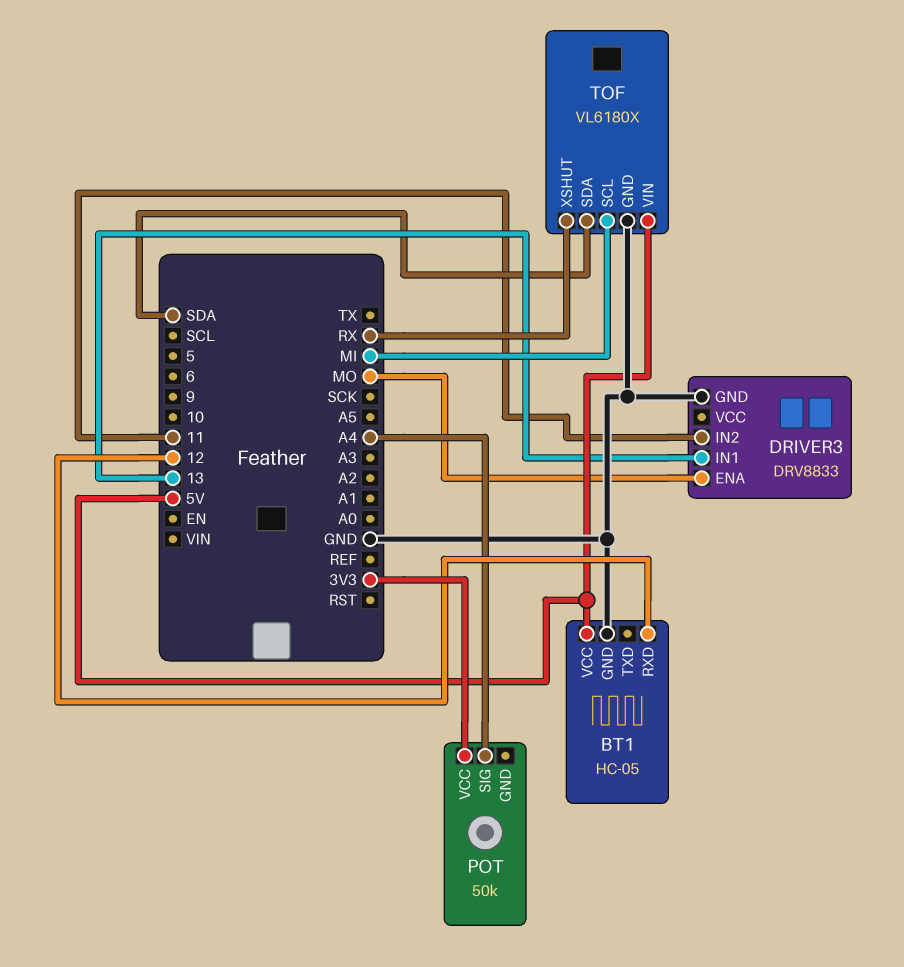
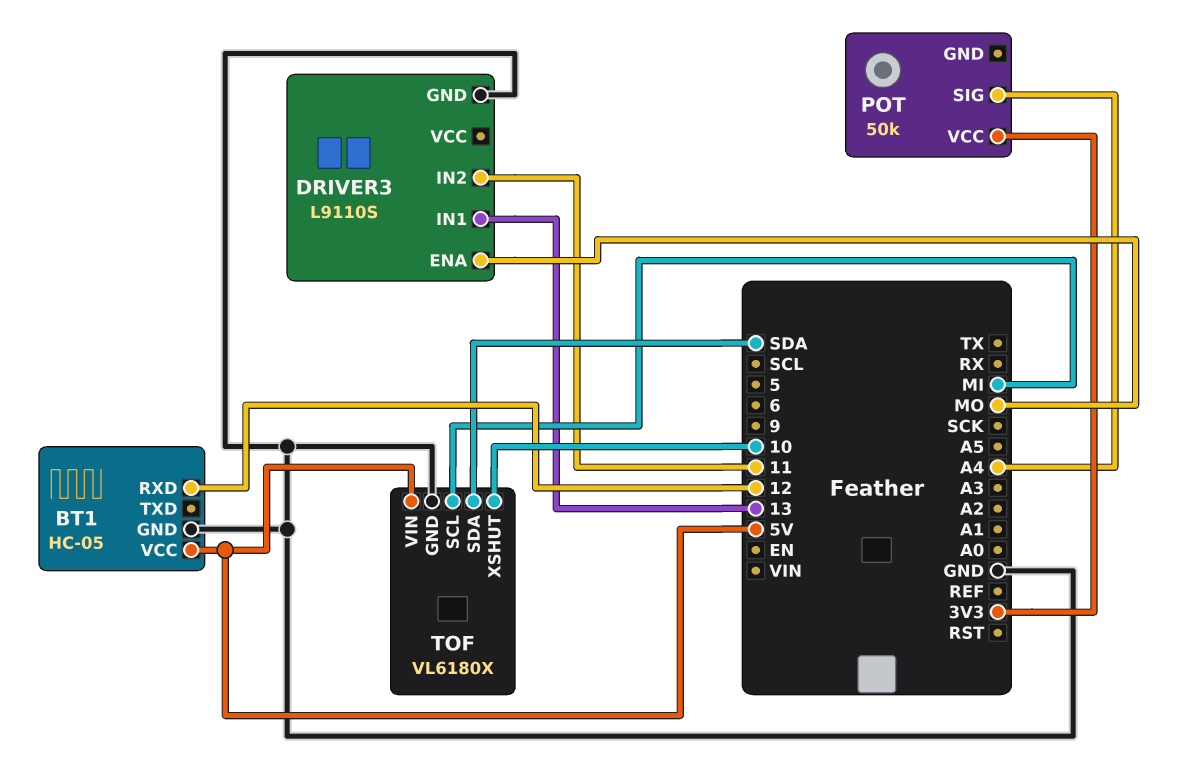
DRIVER3: DRV8833 -> L9110S
TOF pin XSHUT: RX -> 10

